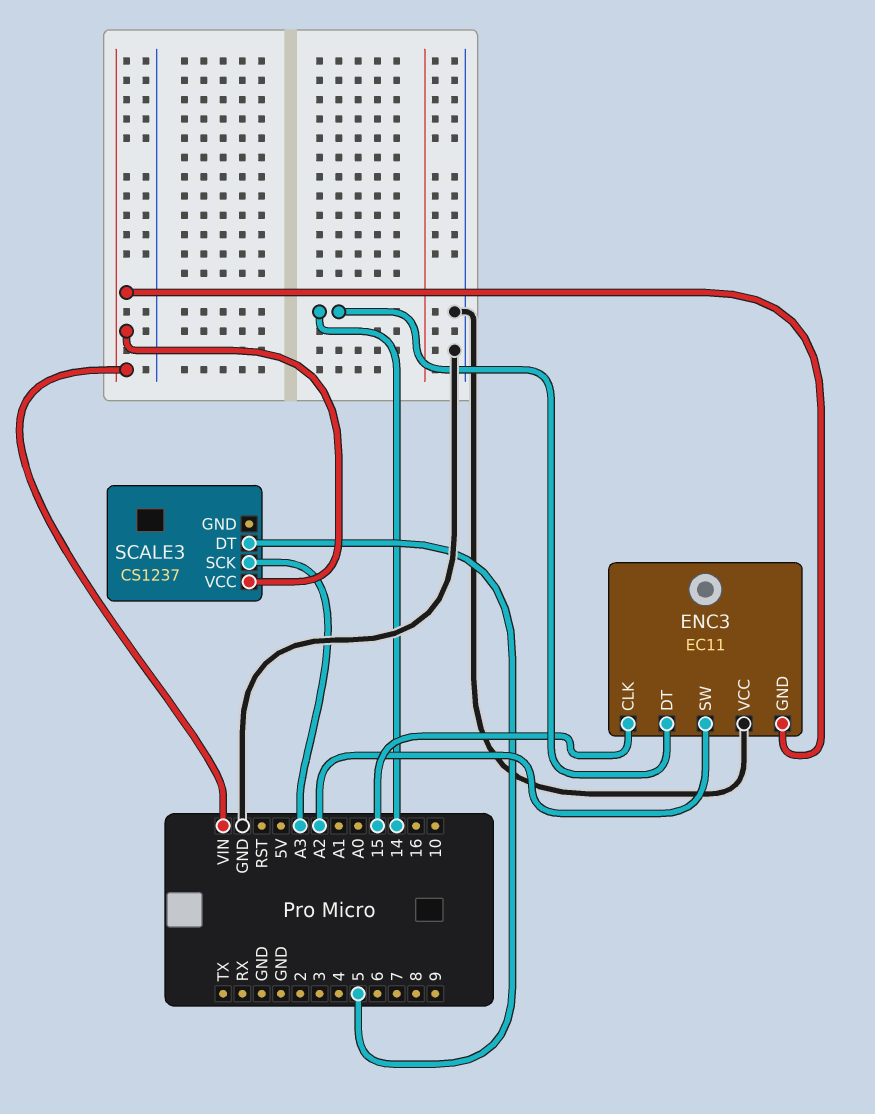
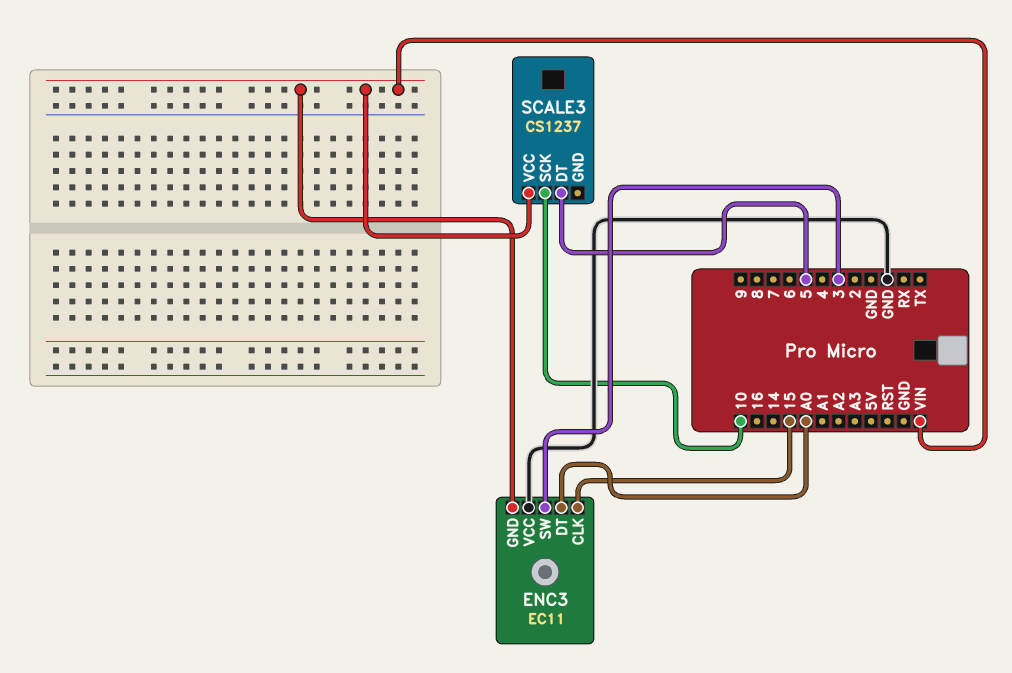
ENC3 pin DT: 14 -> A0
ENC3 pin SW: A2 -> 3
SCALE3 pin SCK: A3 -> 10

